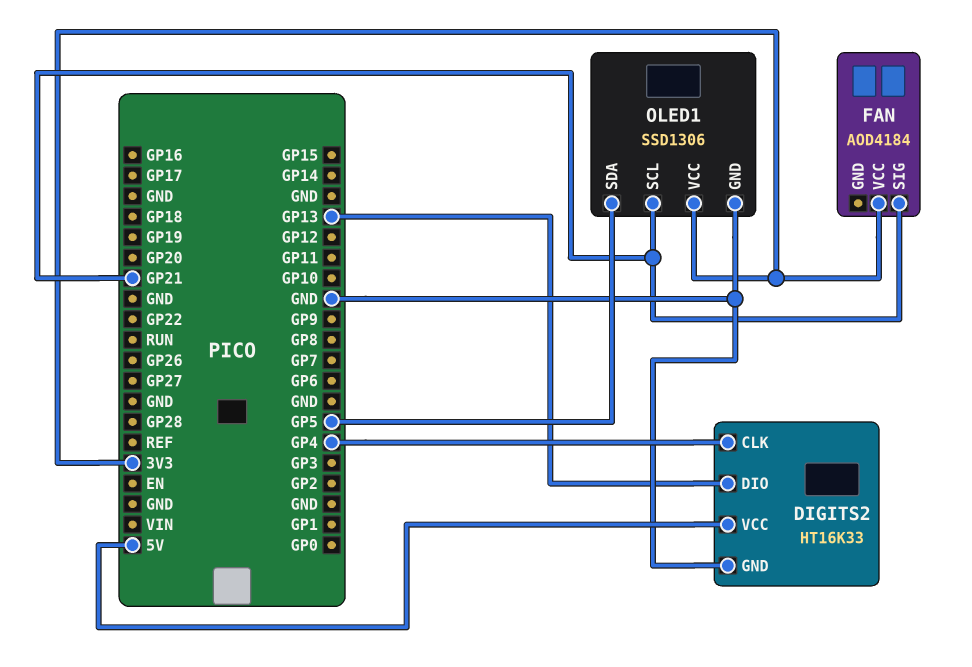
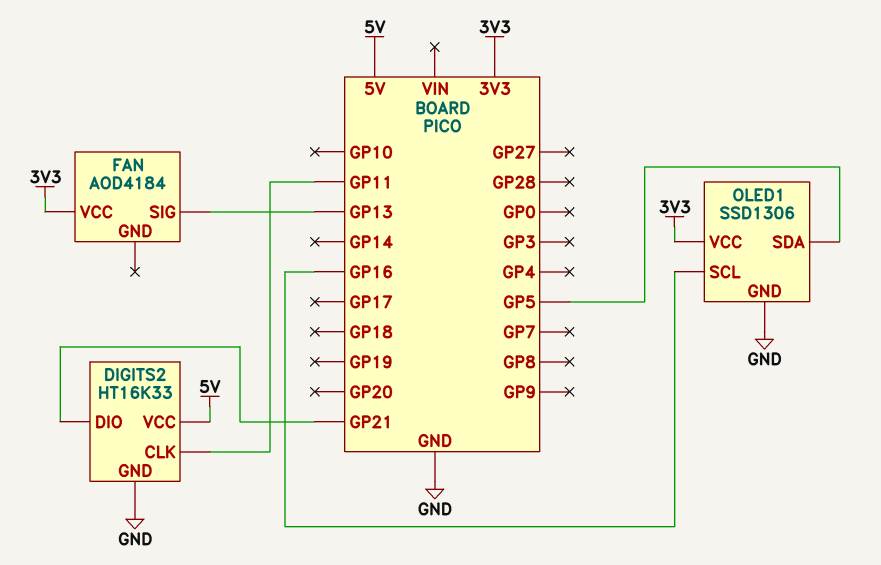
DIGITS2 pin CLK: GP4 -> GP11
DIGITS2 pin DIO: GP13 -> GP21
FAN pin SIG: GP21 -> GP13
OLED1 pin SCL: GP21 -> GP16

